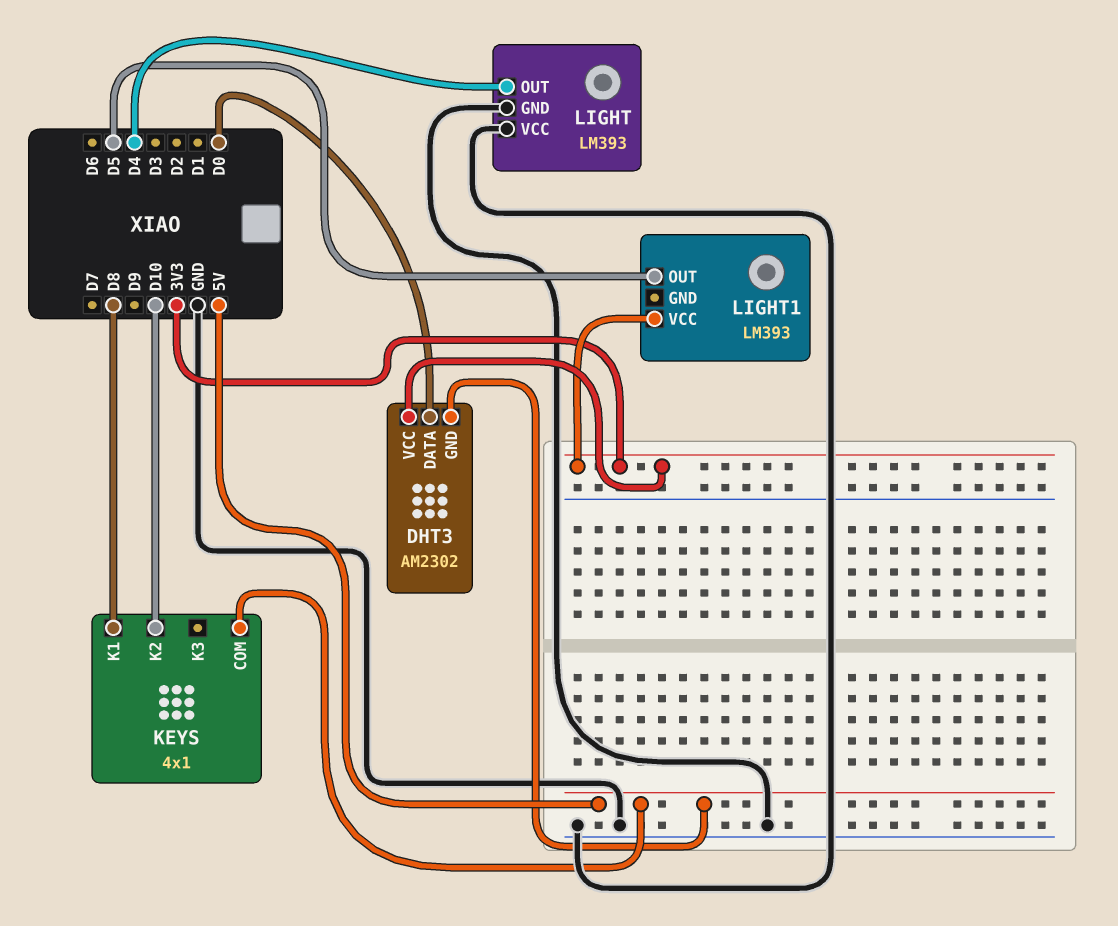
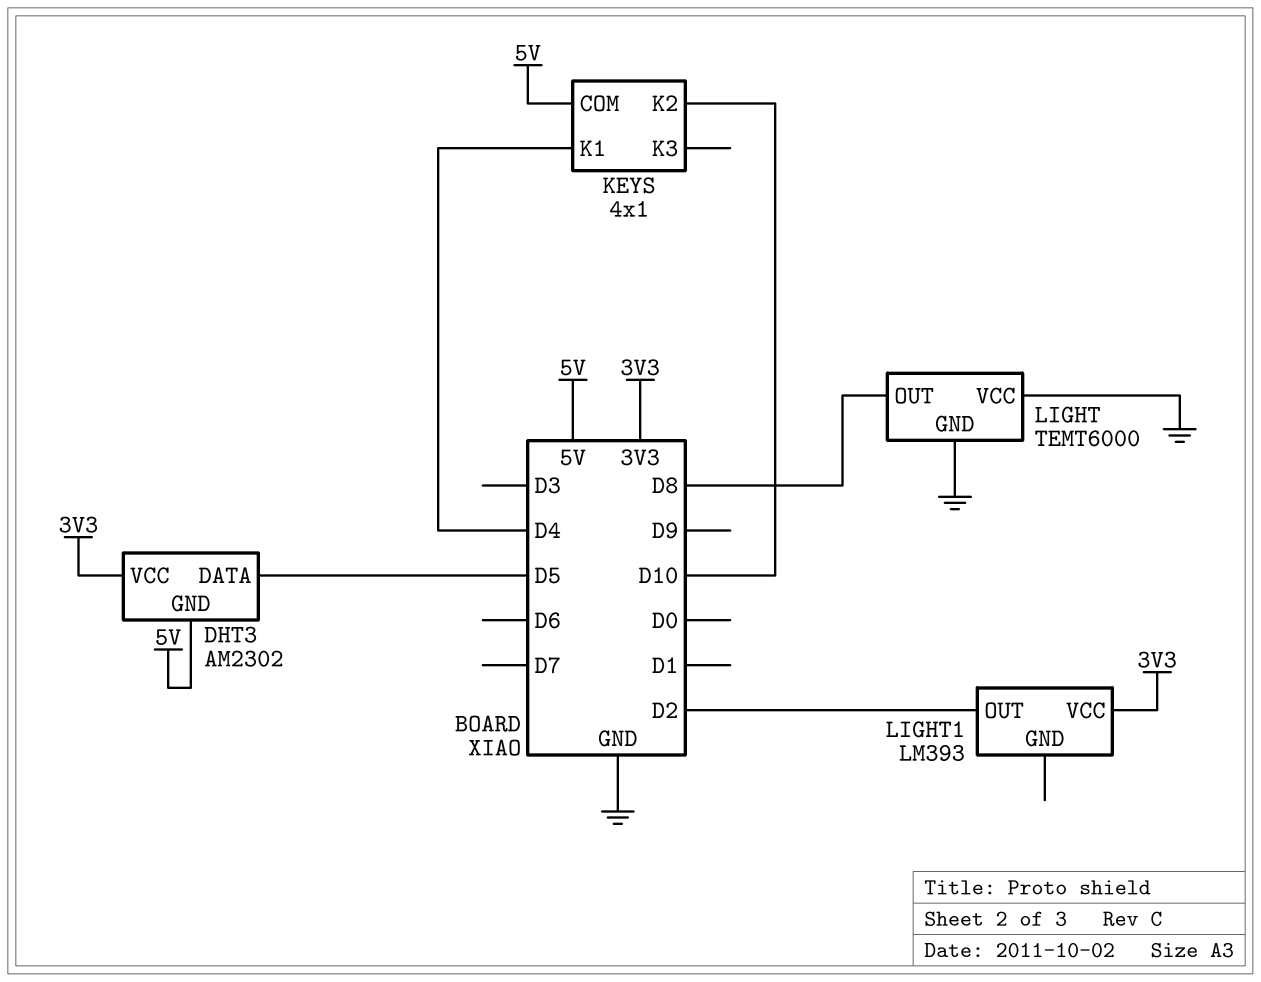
DHT3 pin DATA: D0 -> D5
KEYS pin K1: D8 -> D4
LIGHT: LM393 -> TEMT6000
LIGHT pin OUT: D4 -> D8
LIGHT1 pin OUT: D5 -> D2

